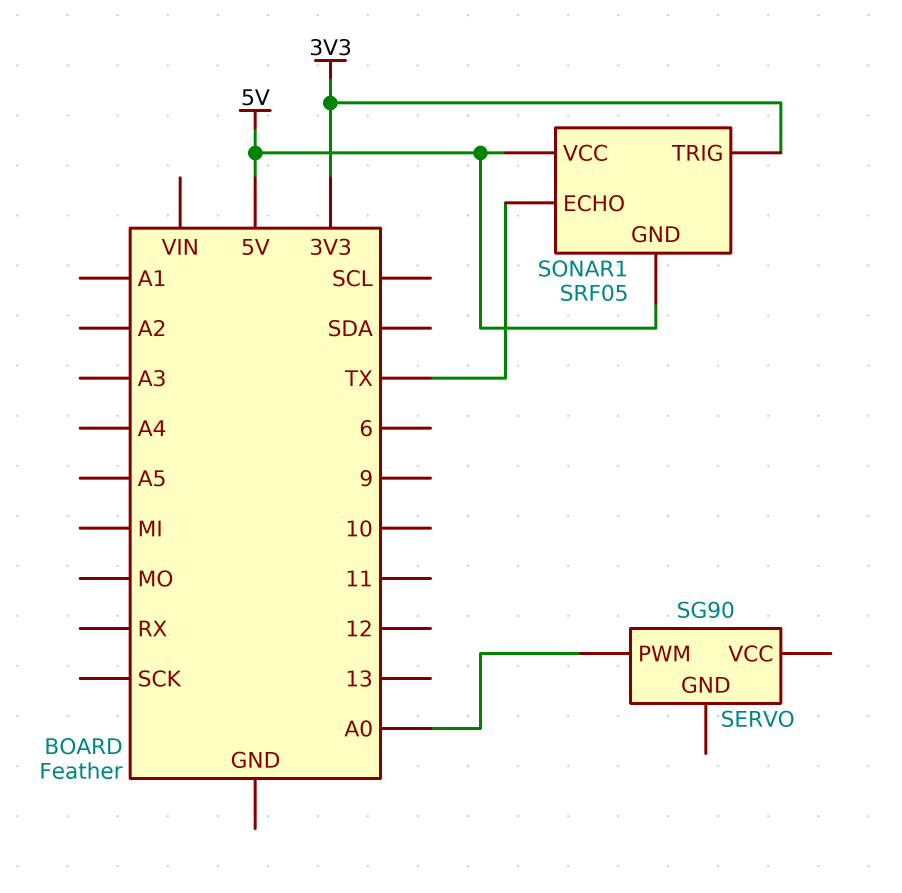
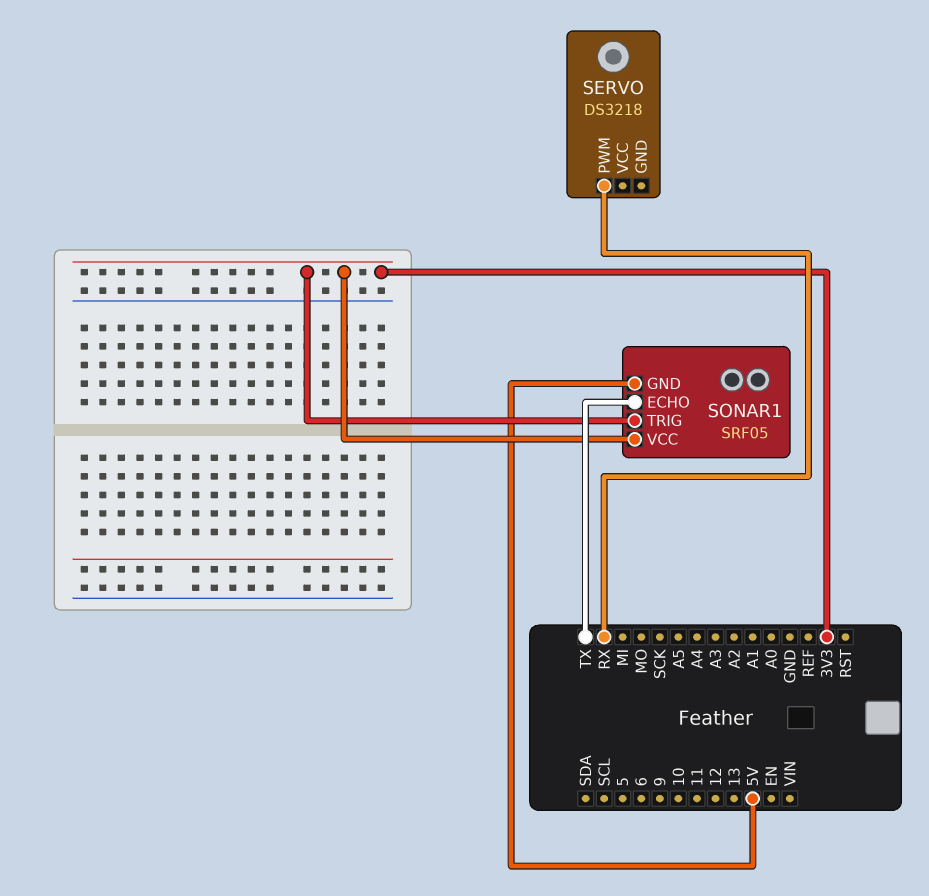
SERVO: SG90 -> DS3218
SERVO pin PWM: A0 -> RX
SONAR1 pin VCC: 5V -> 3V3

